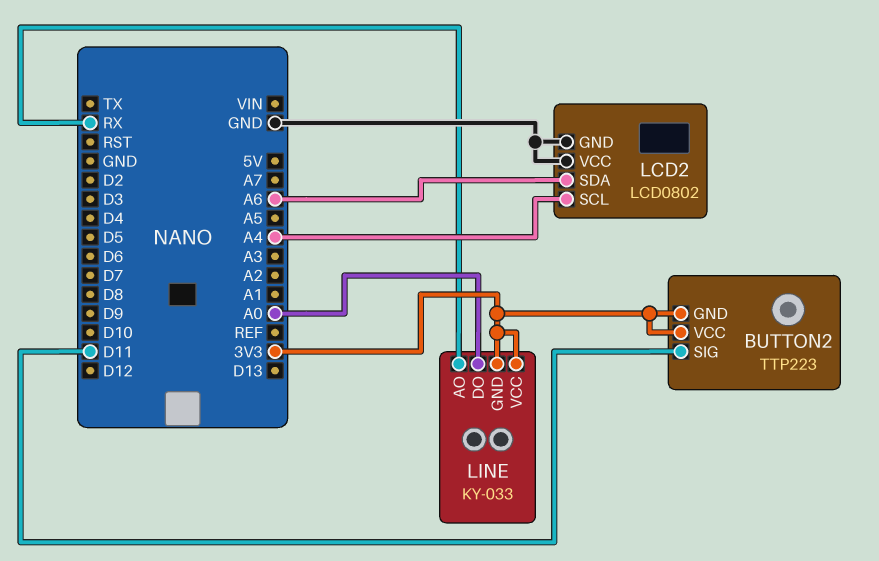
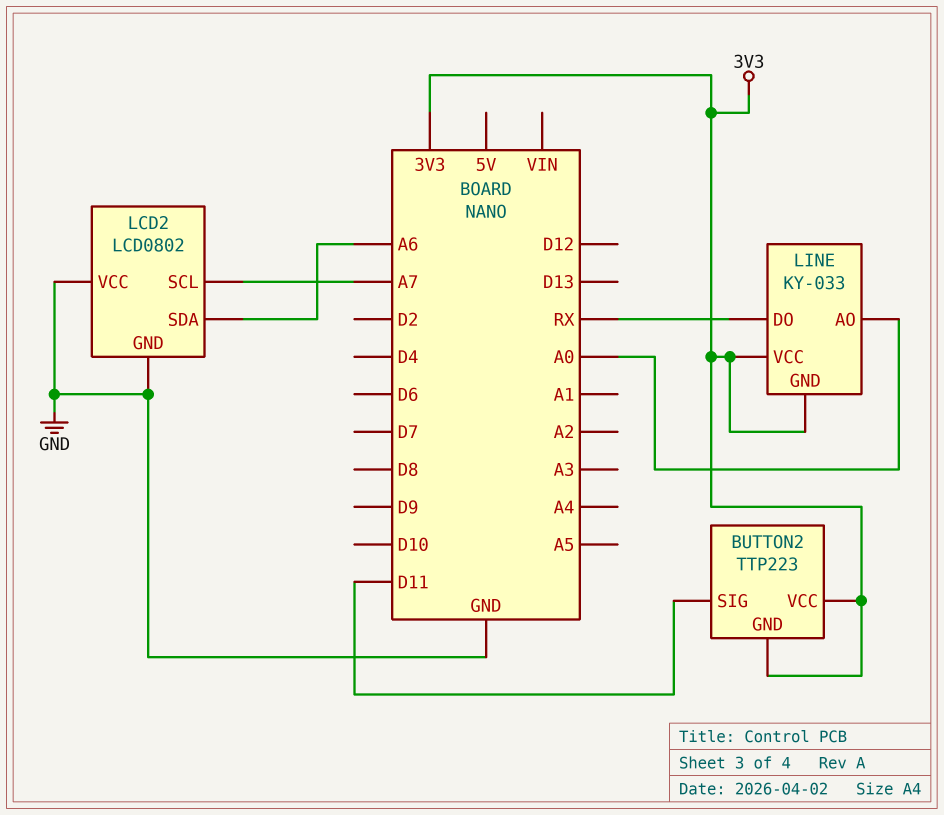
LCD2 pin SCL: A4 -> A7
LINE pin AO: RX -> A0
LINE pin DO: A0 -> RX

